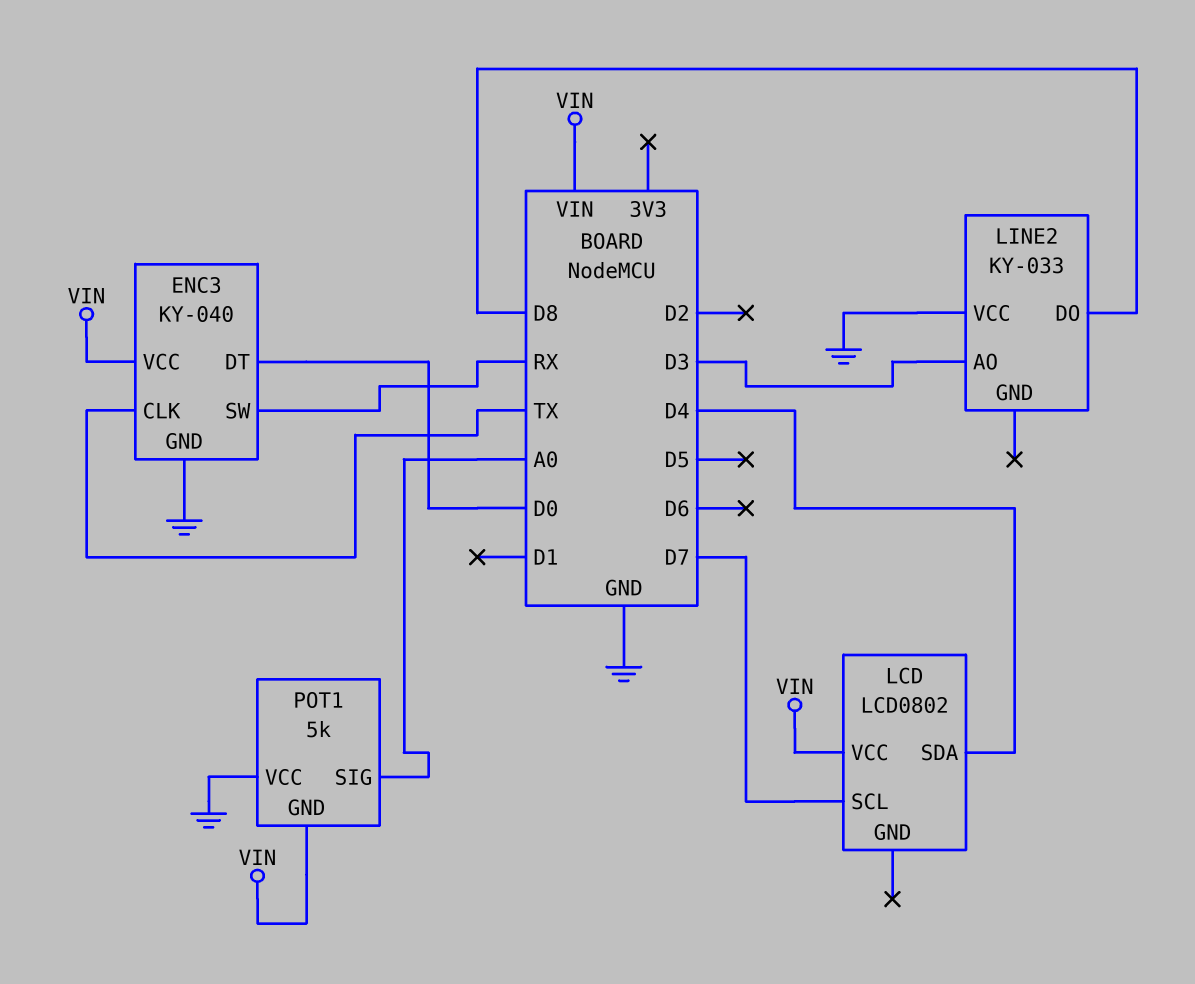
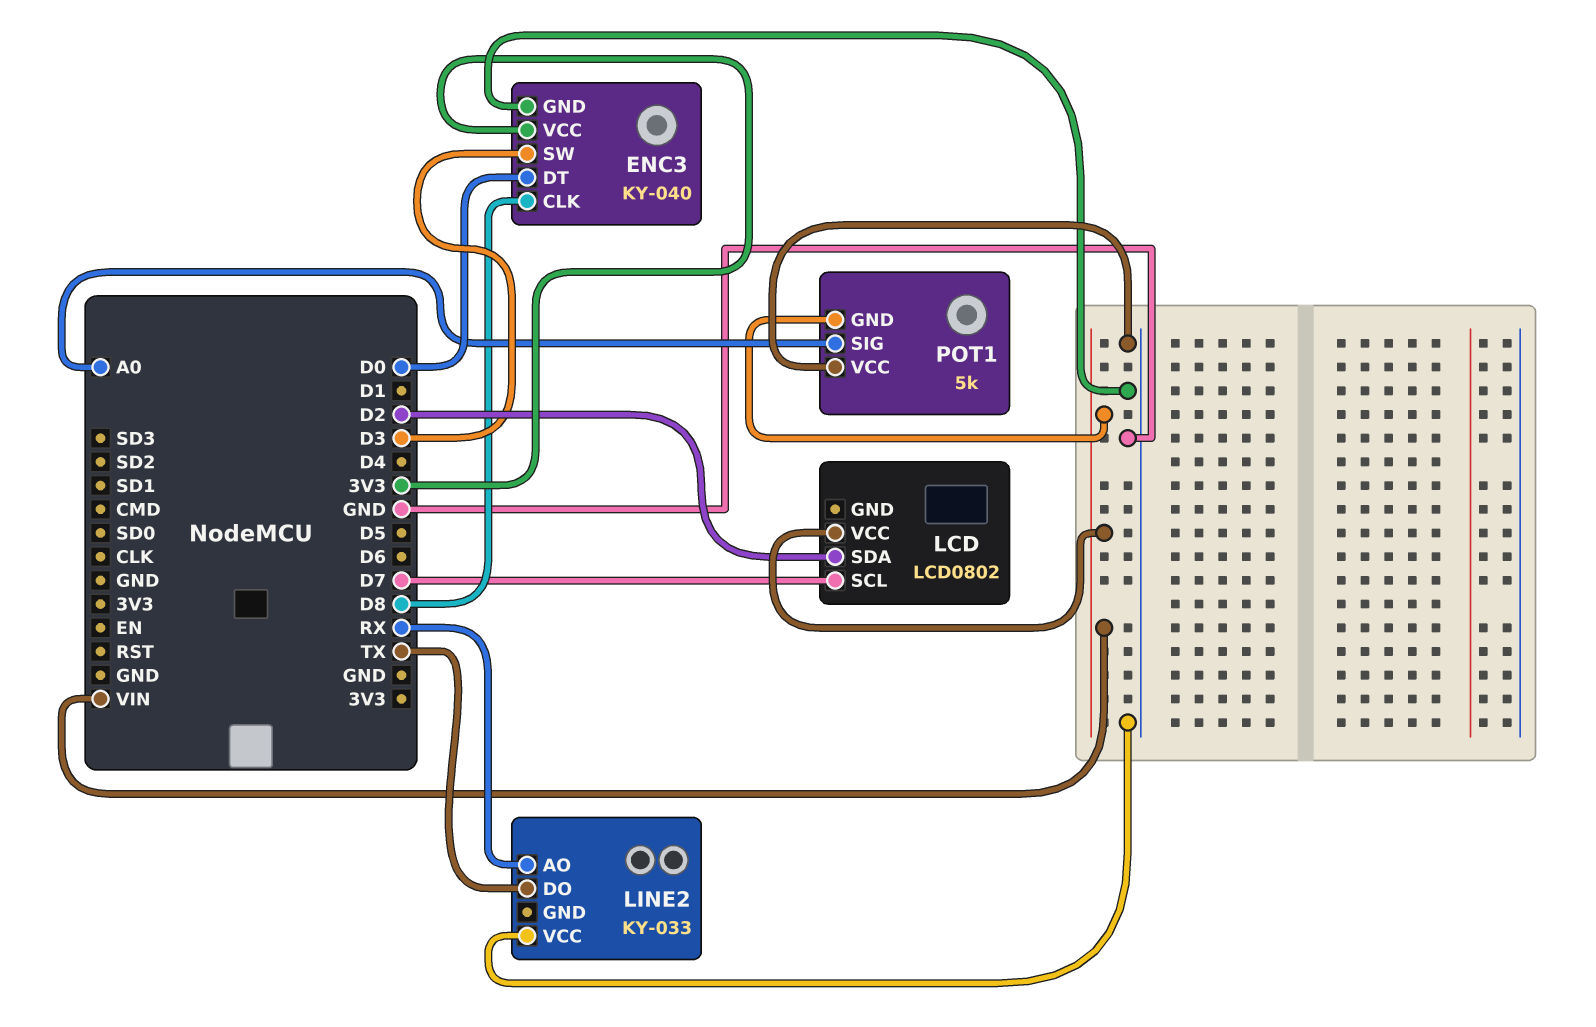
ENC3 pin CLK: TX -> D8
ENC3 pin SW: RX -> D3
ENC3 pin VCC: VIN -> 3V3
LCD pin SDA: D4 -> D2
LINE2 pin AO: D3 -> RX
LINE2 pin DO: D8 -> TX

